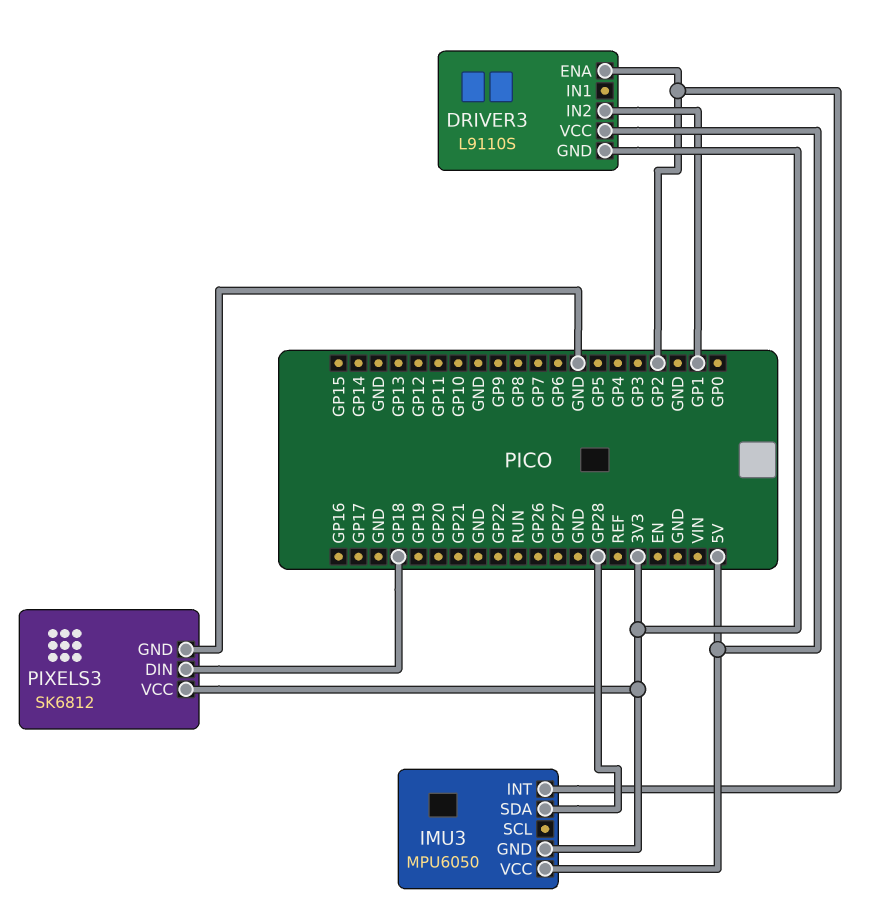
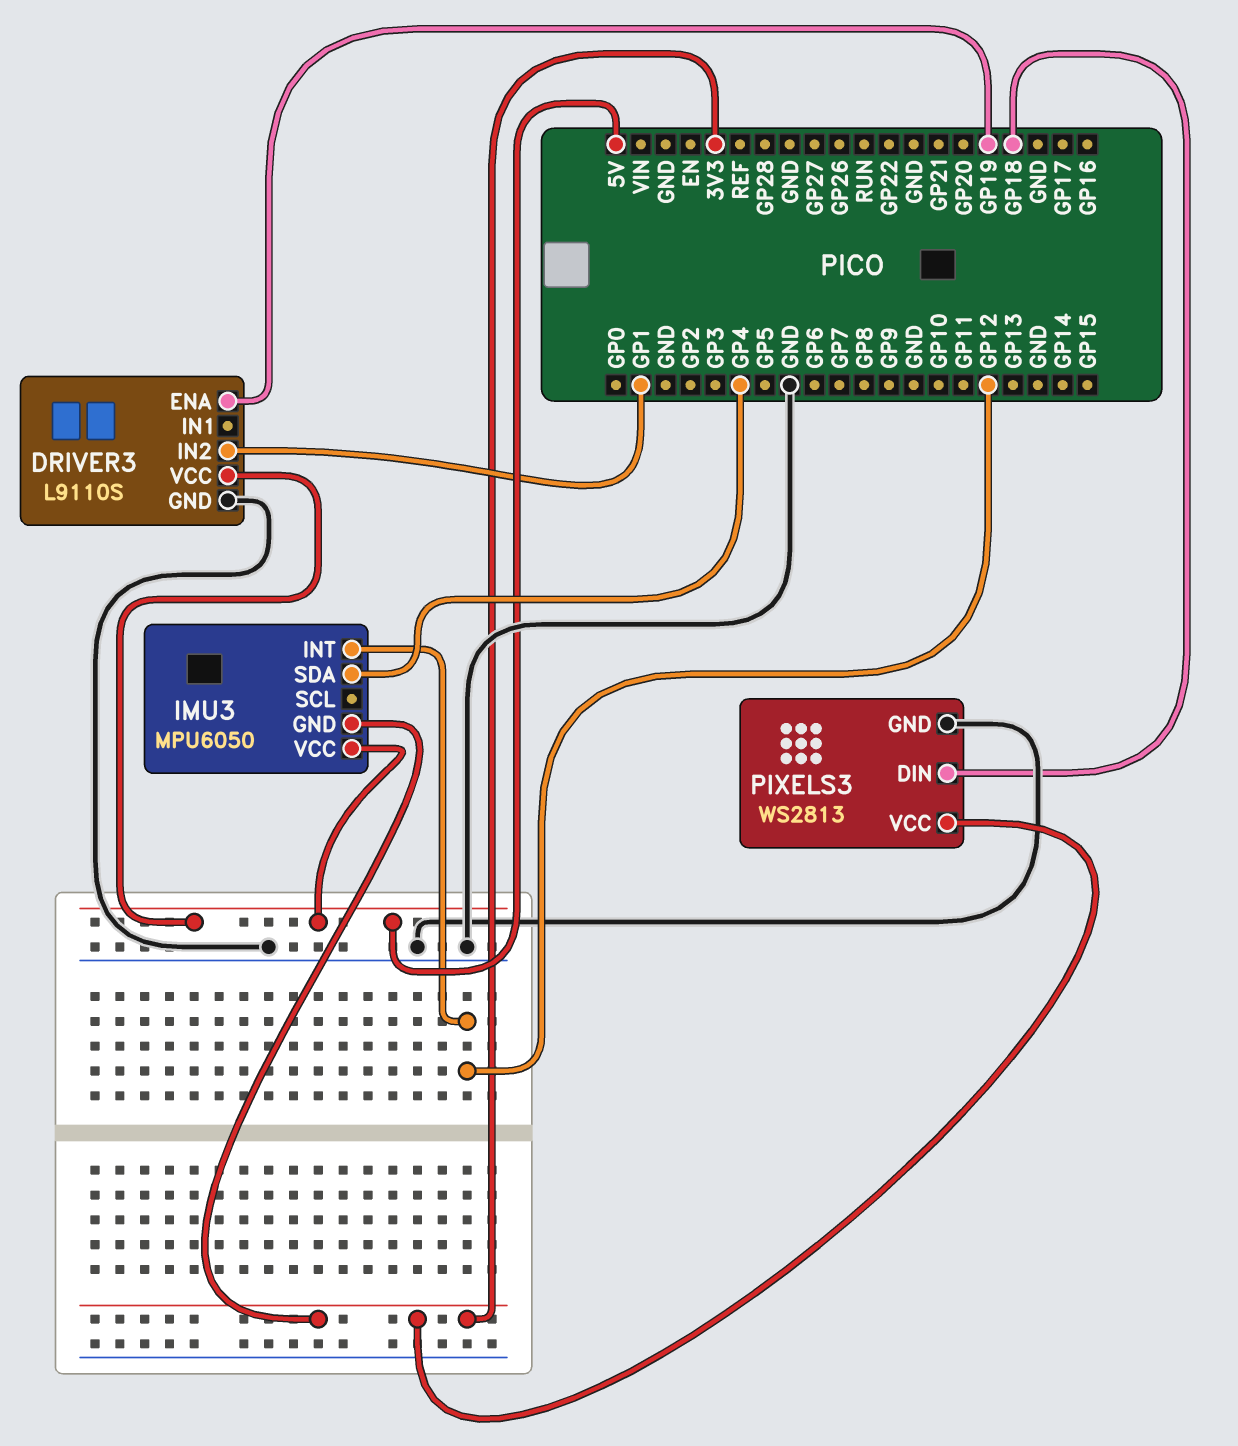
DRIVER3 pin ENA: GP2 -> GP19
DRIVER3 pin GND: 3V3 -> GND
IMU3 pin INT: GP2 -> GP12
IMU3 pin SDA: GP28 -> GP4
PIXELS3: SK6812 -> WS2813

